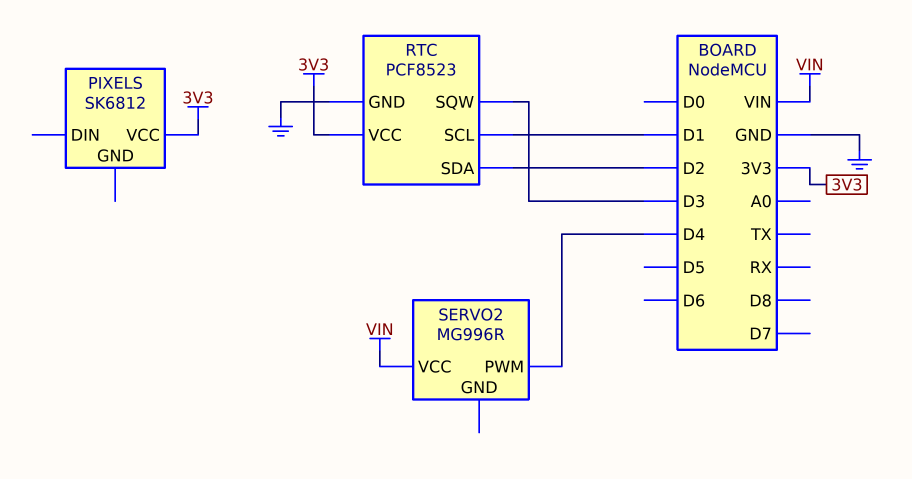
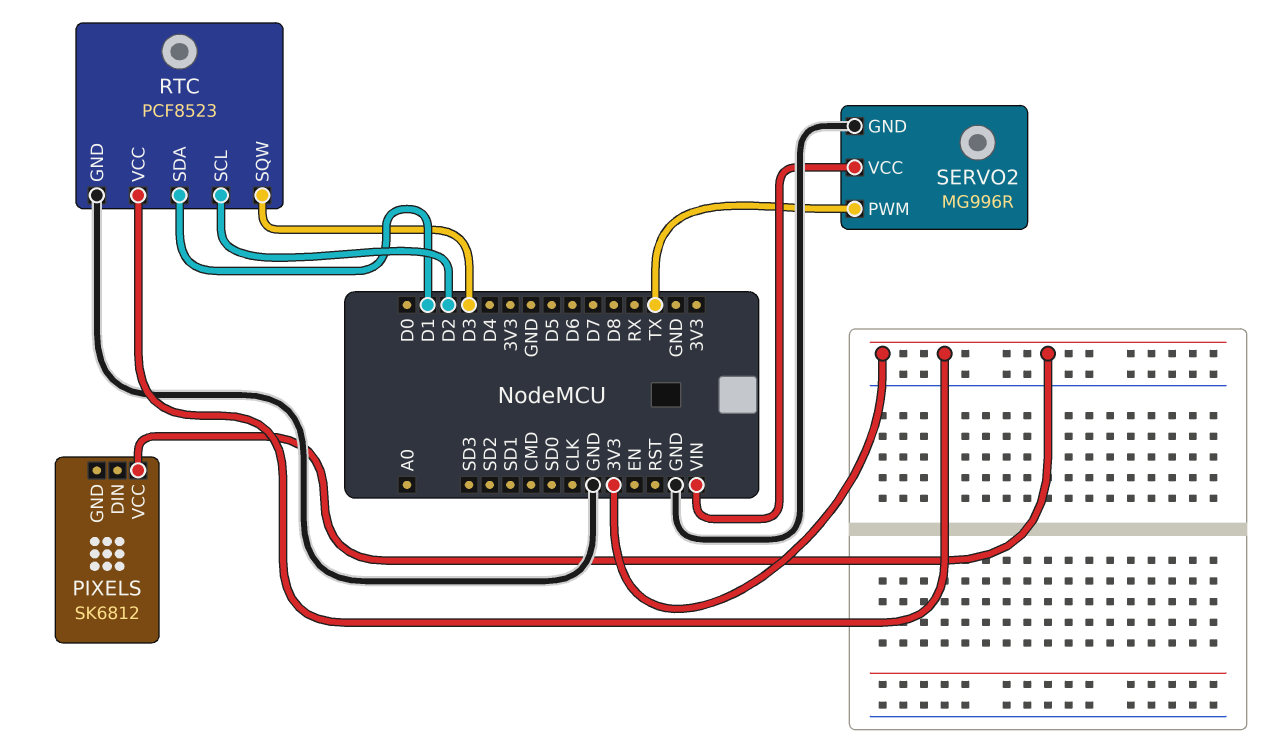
RTC pin SCL: D1 -> D2
RTC pin SDA: D2 -> D1
SERVO2 pin GND: none -> GND
SERVO2 pin PWM: D4 -> TX

